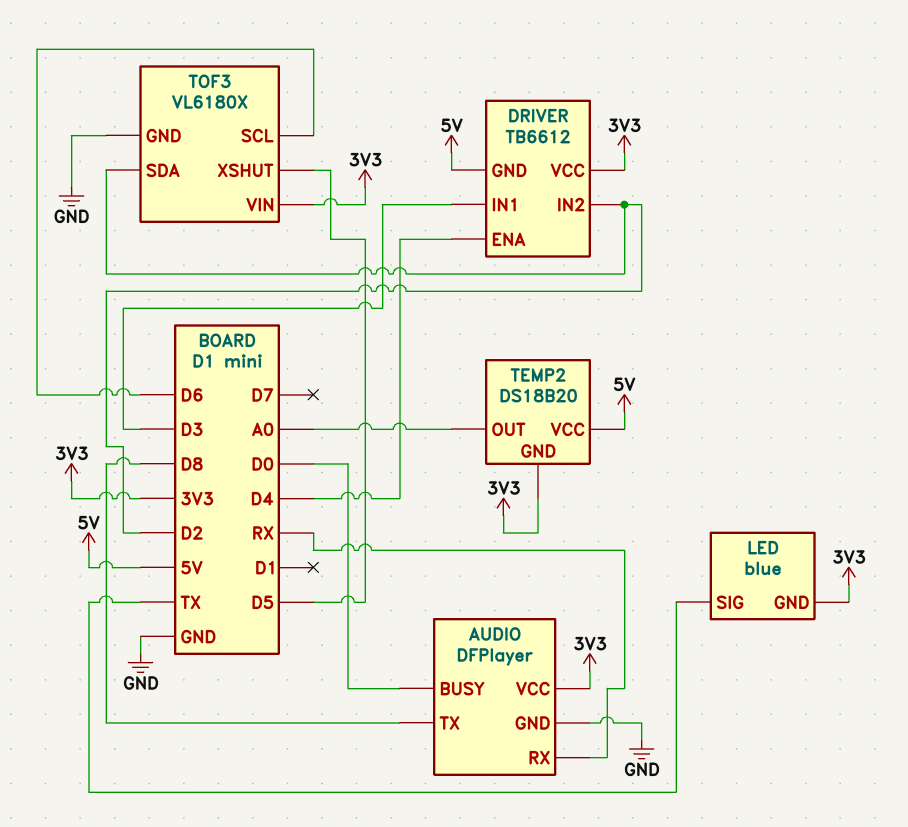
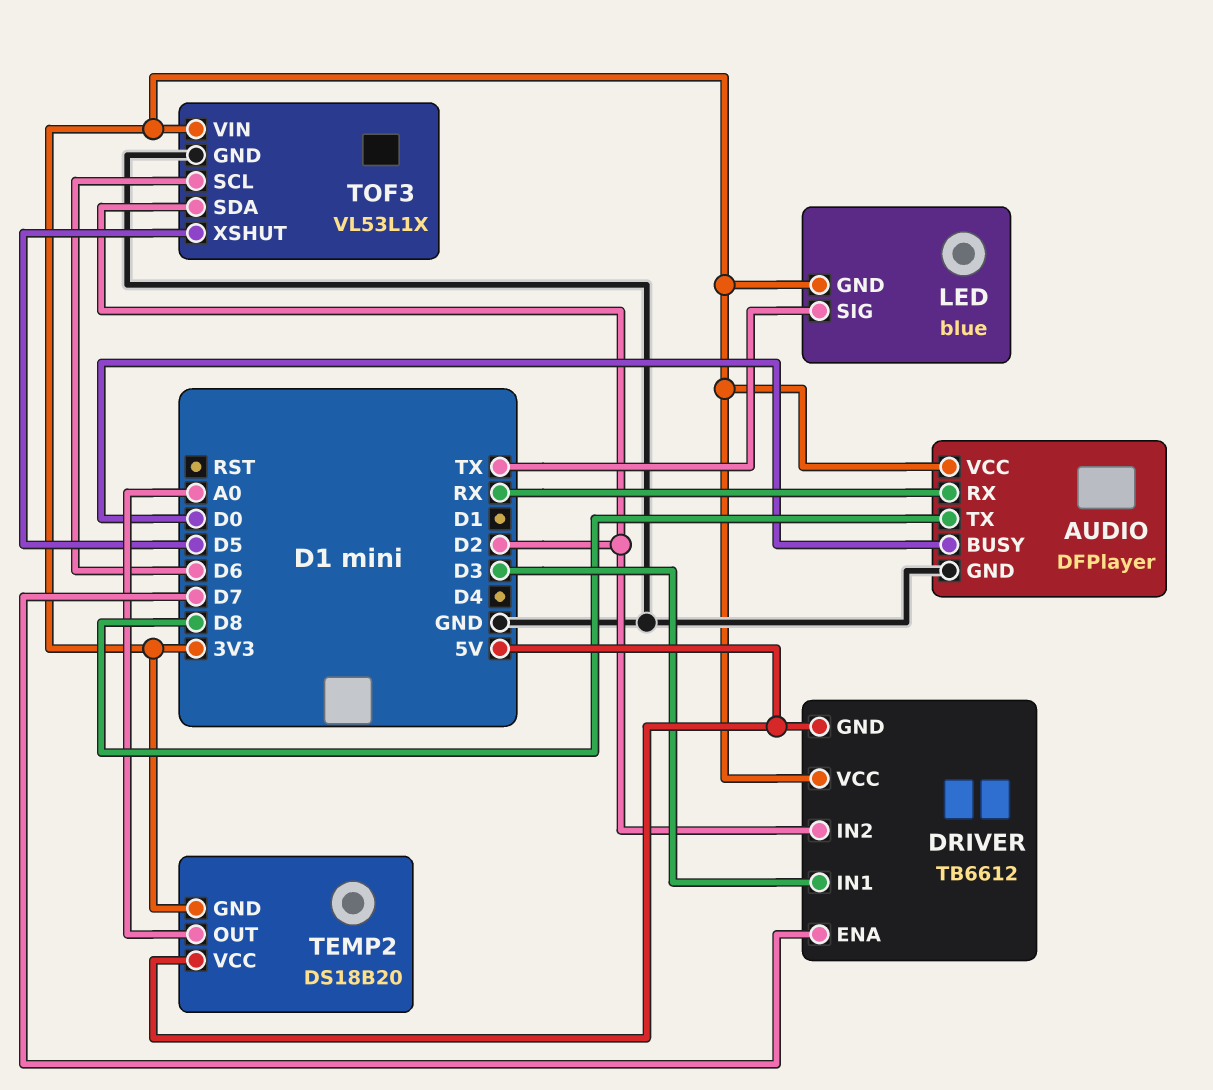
DRIVER pin ENA: D4 -> D7
TOF3: VL6180X -> VL53L1X

